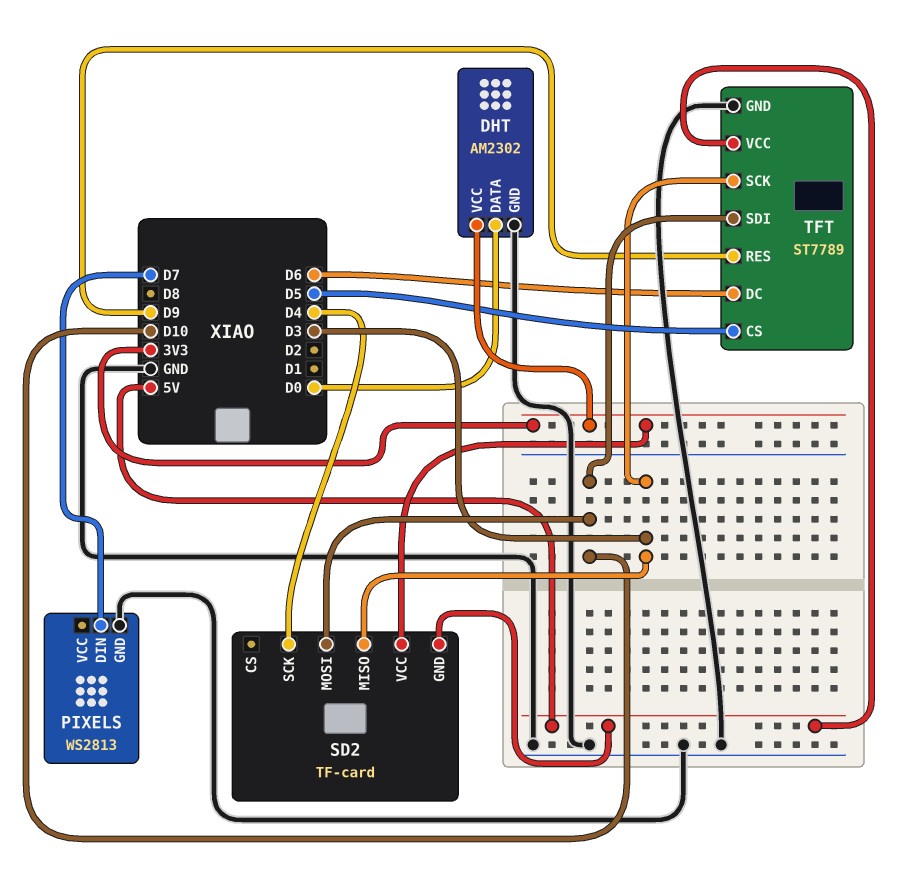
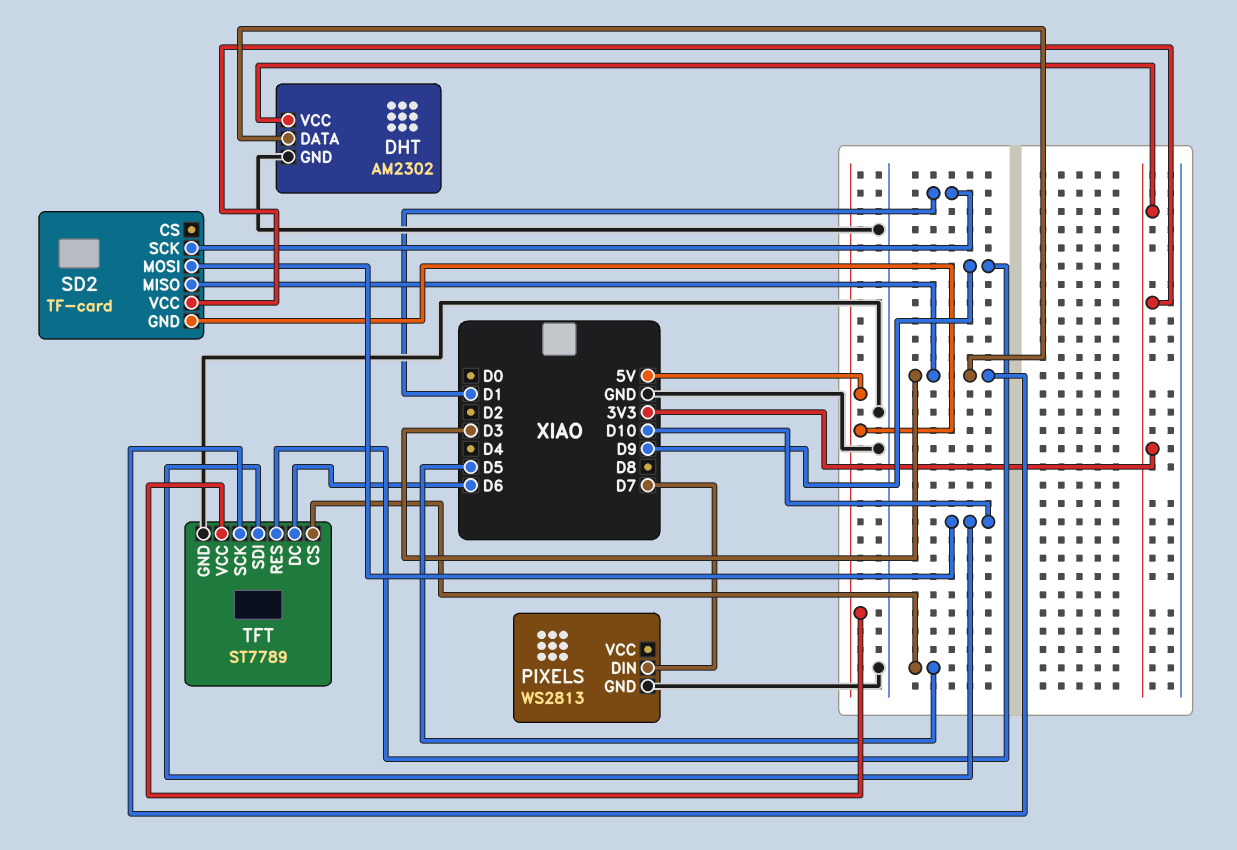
DHT pin DATA: D0 -> D3
SD2 pin SCK: D4 -> D1

